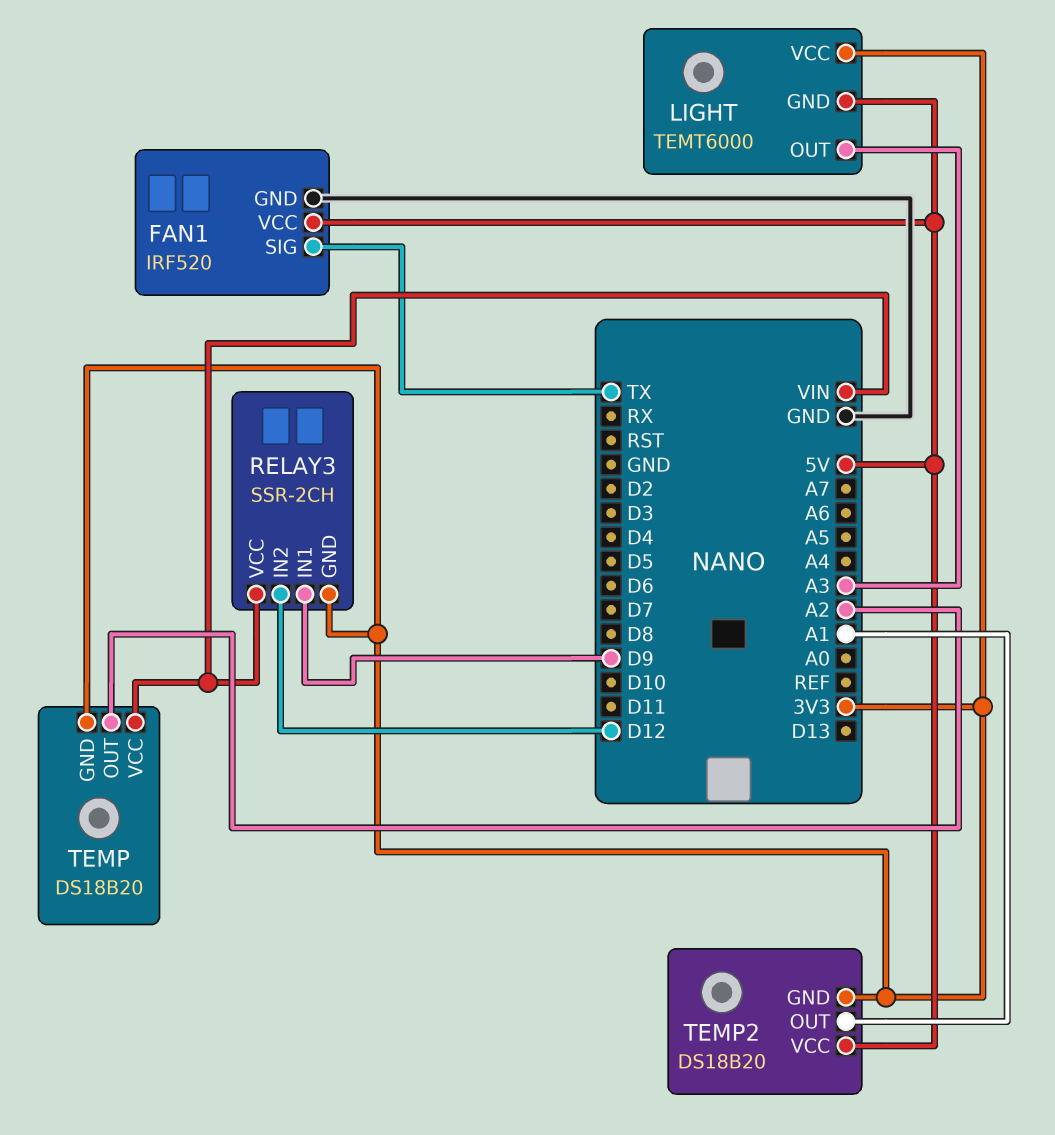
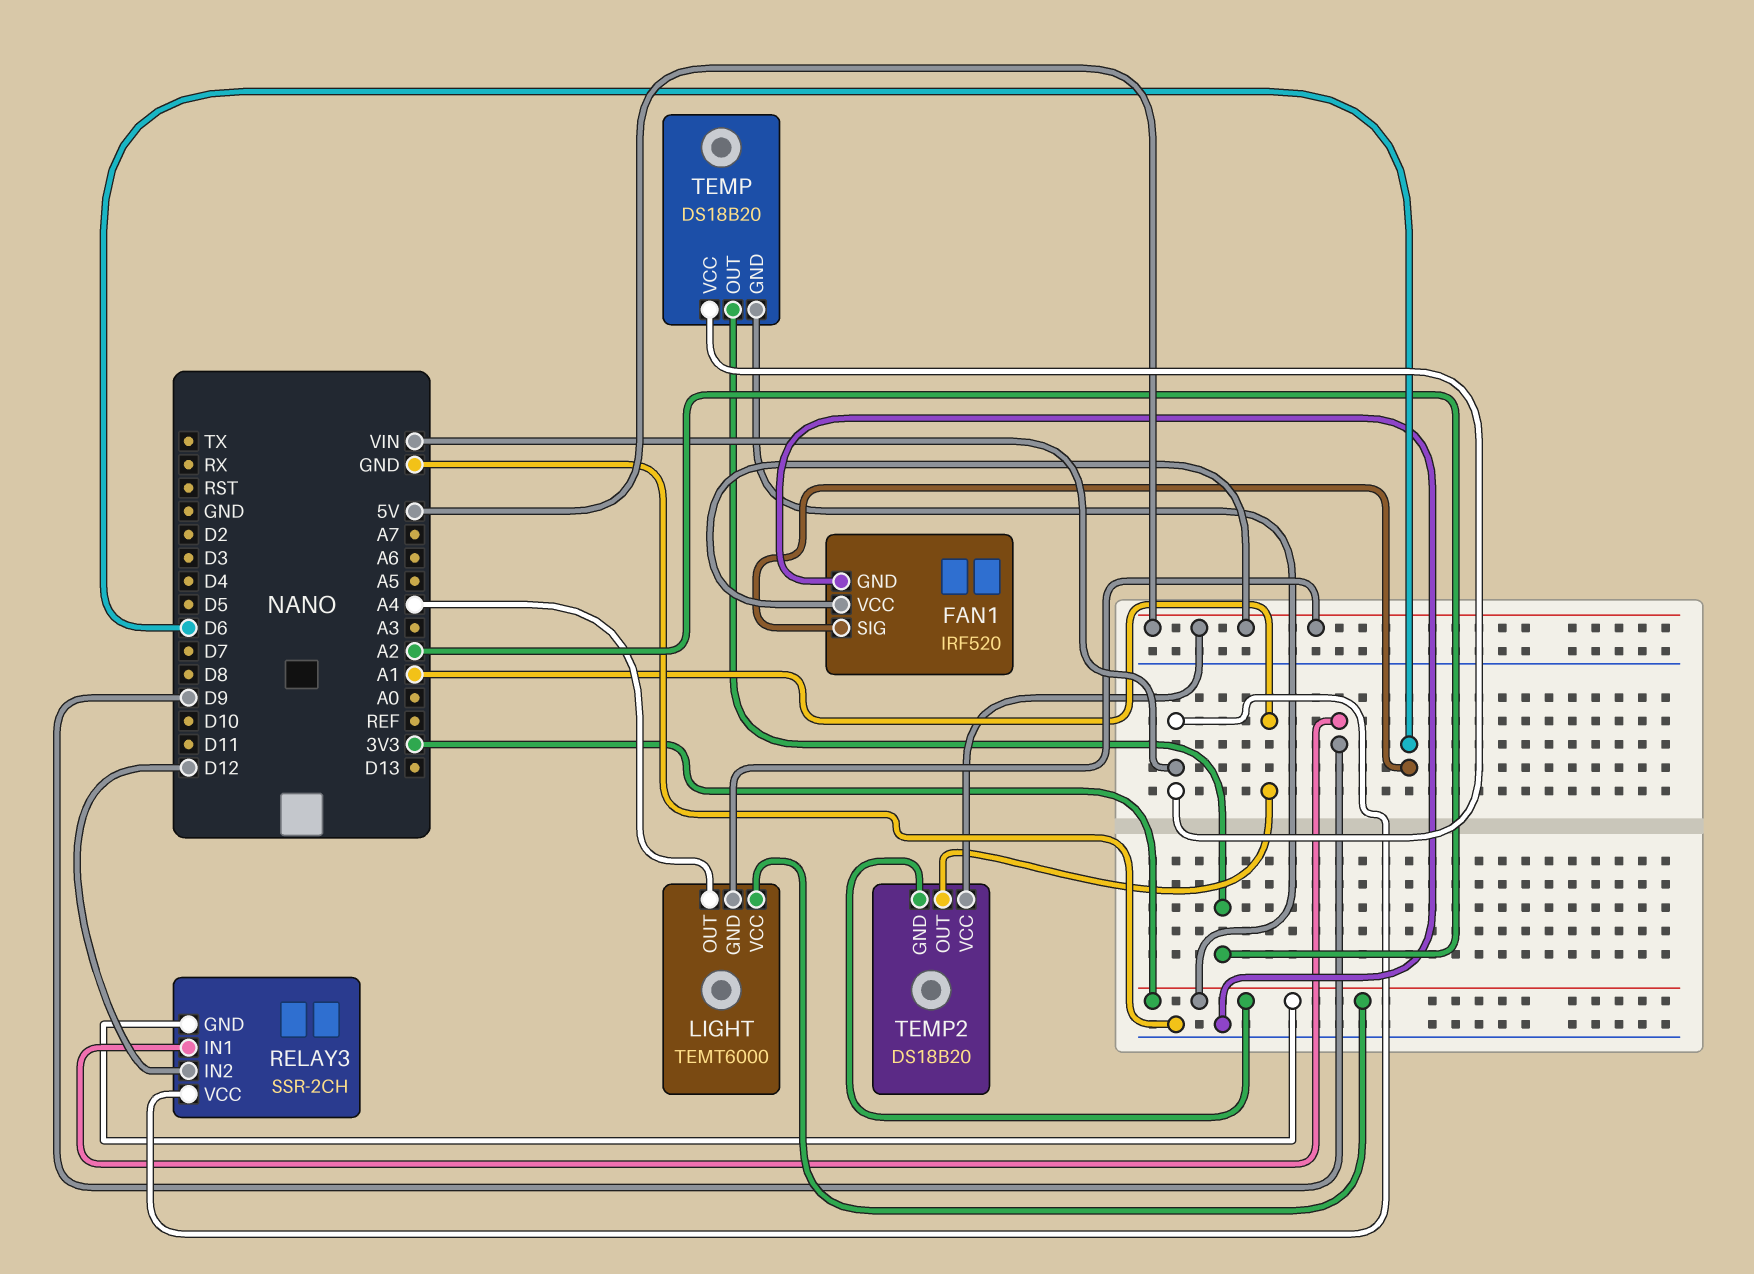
FAN1 pin SIG: TX -> D6
LIGHT pin OUT: A3 -> A4

